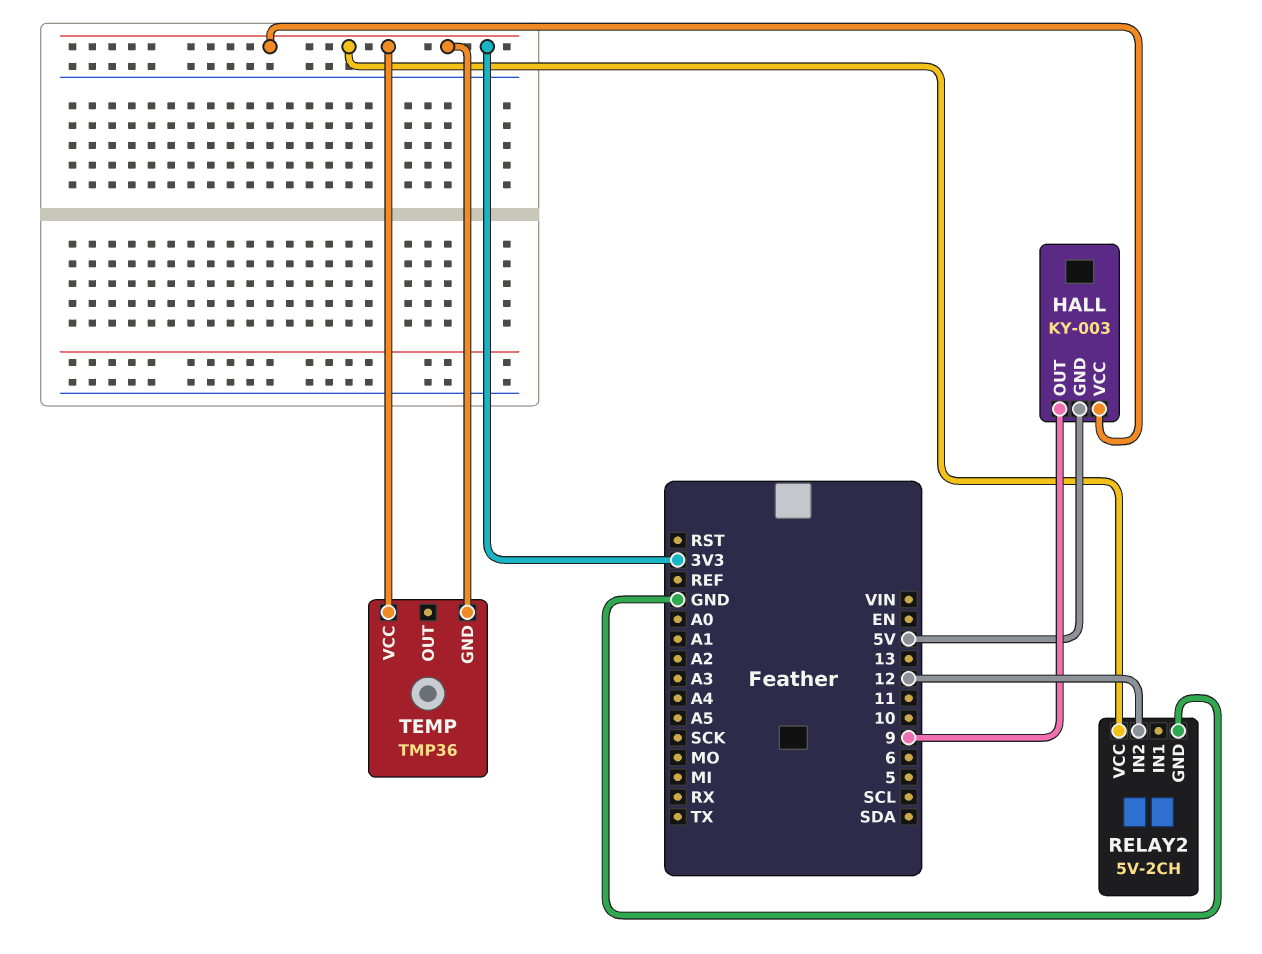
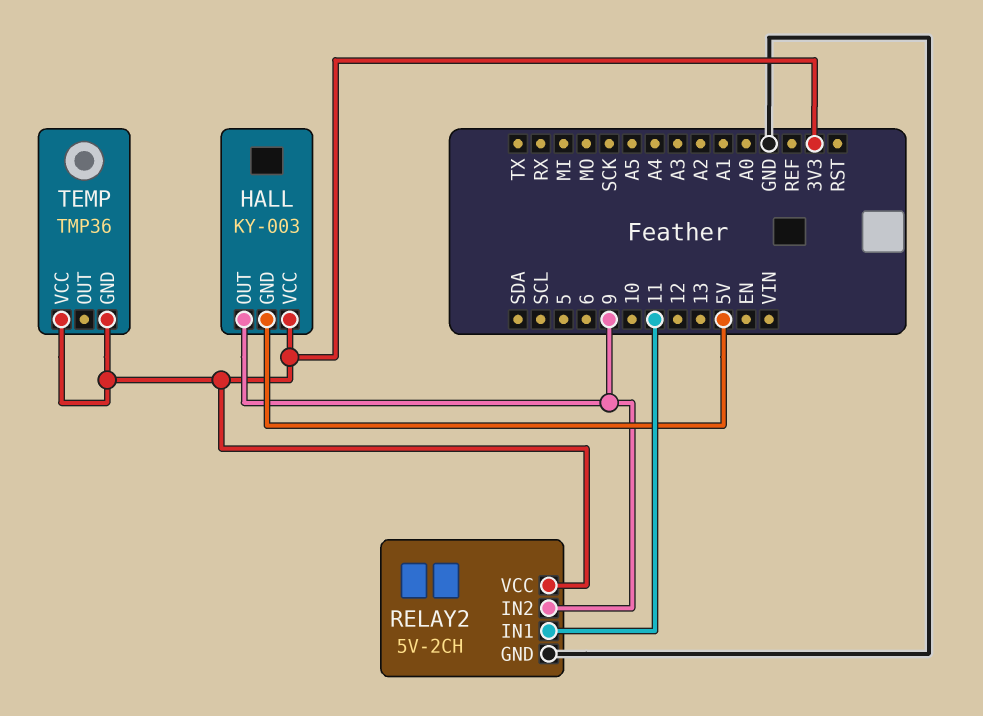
RELAY2 pin IN1: none -> 11
RELAY2 pin IN2: 12 -> 9

